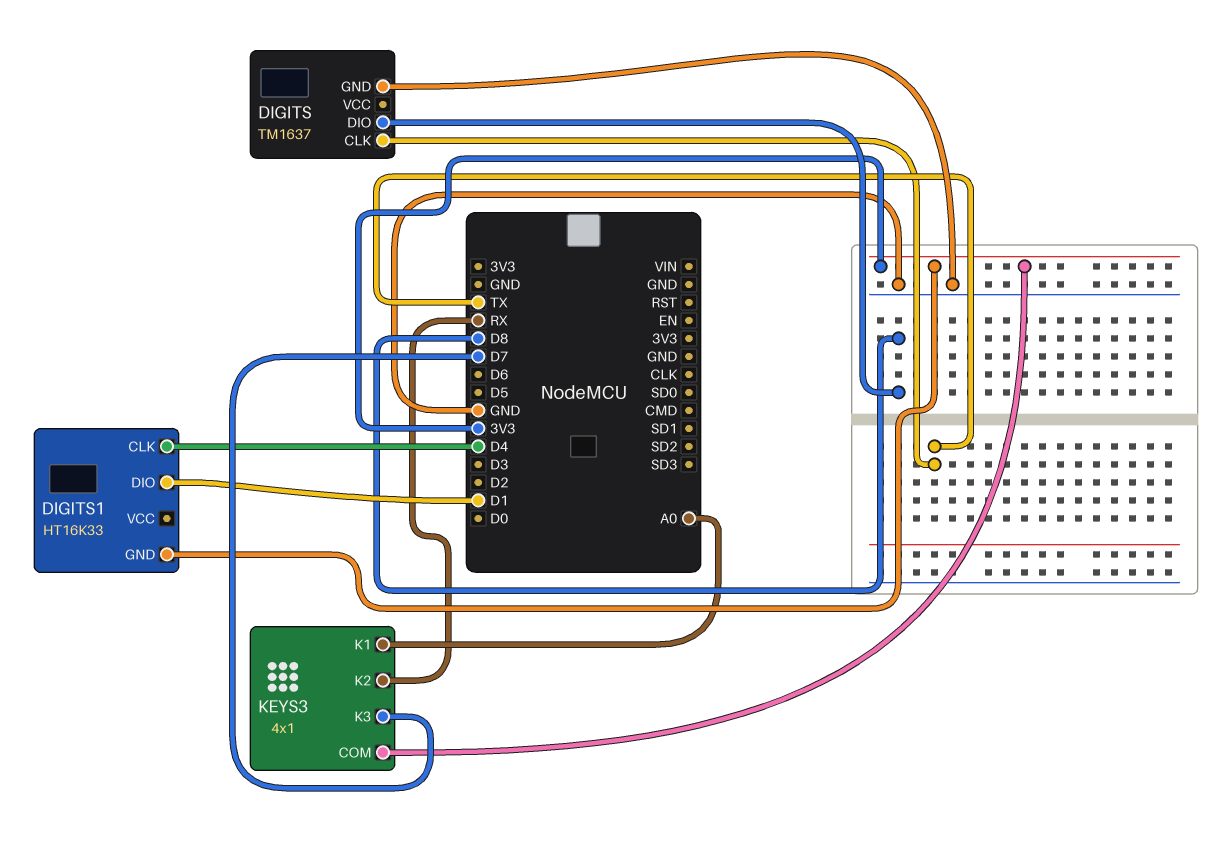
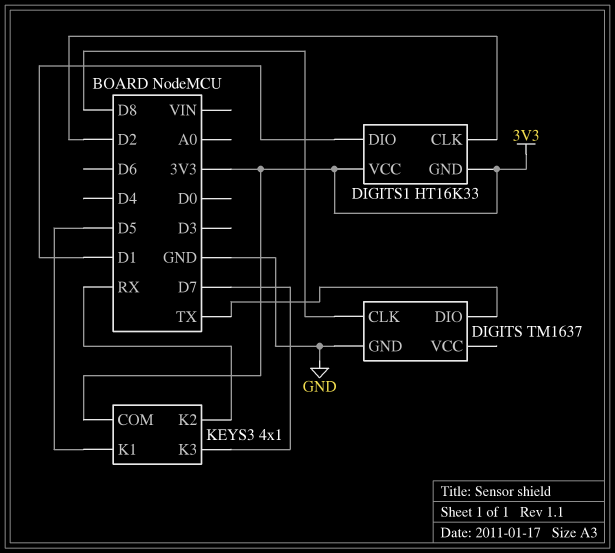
DIGITS pin CLK: TX -> D8
DIGITS pin DIO: D8 -> TX
DIGITS1 pin CLK: D4 -> D2
DIGITS1 pin VCC: none -> 3V3
KEYS3 pin K1: A0 -> D5

